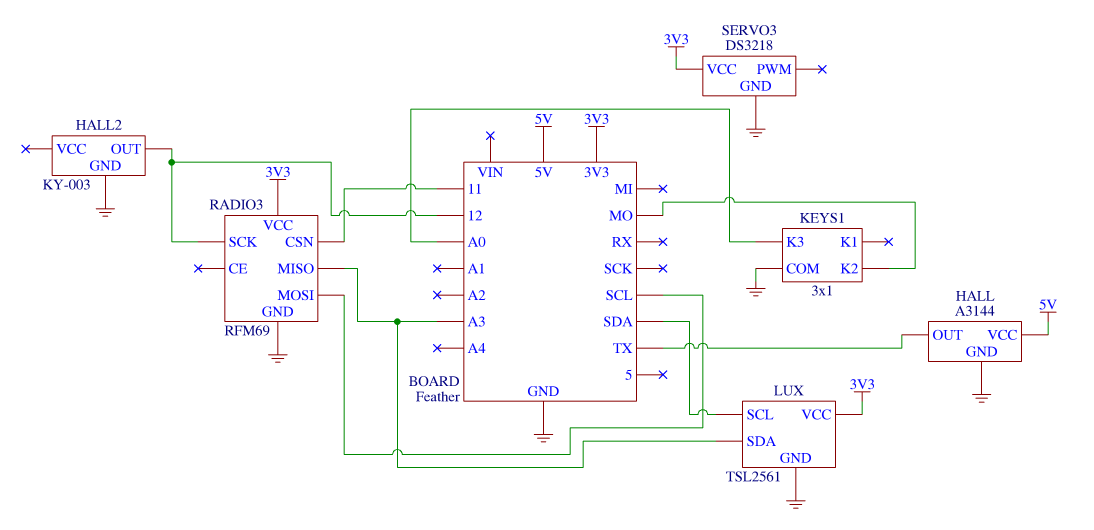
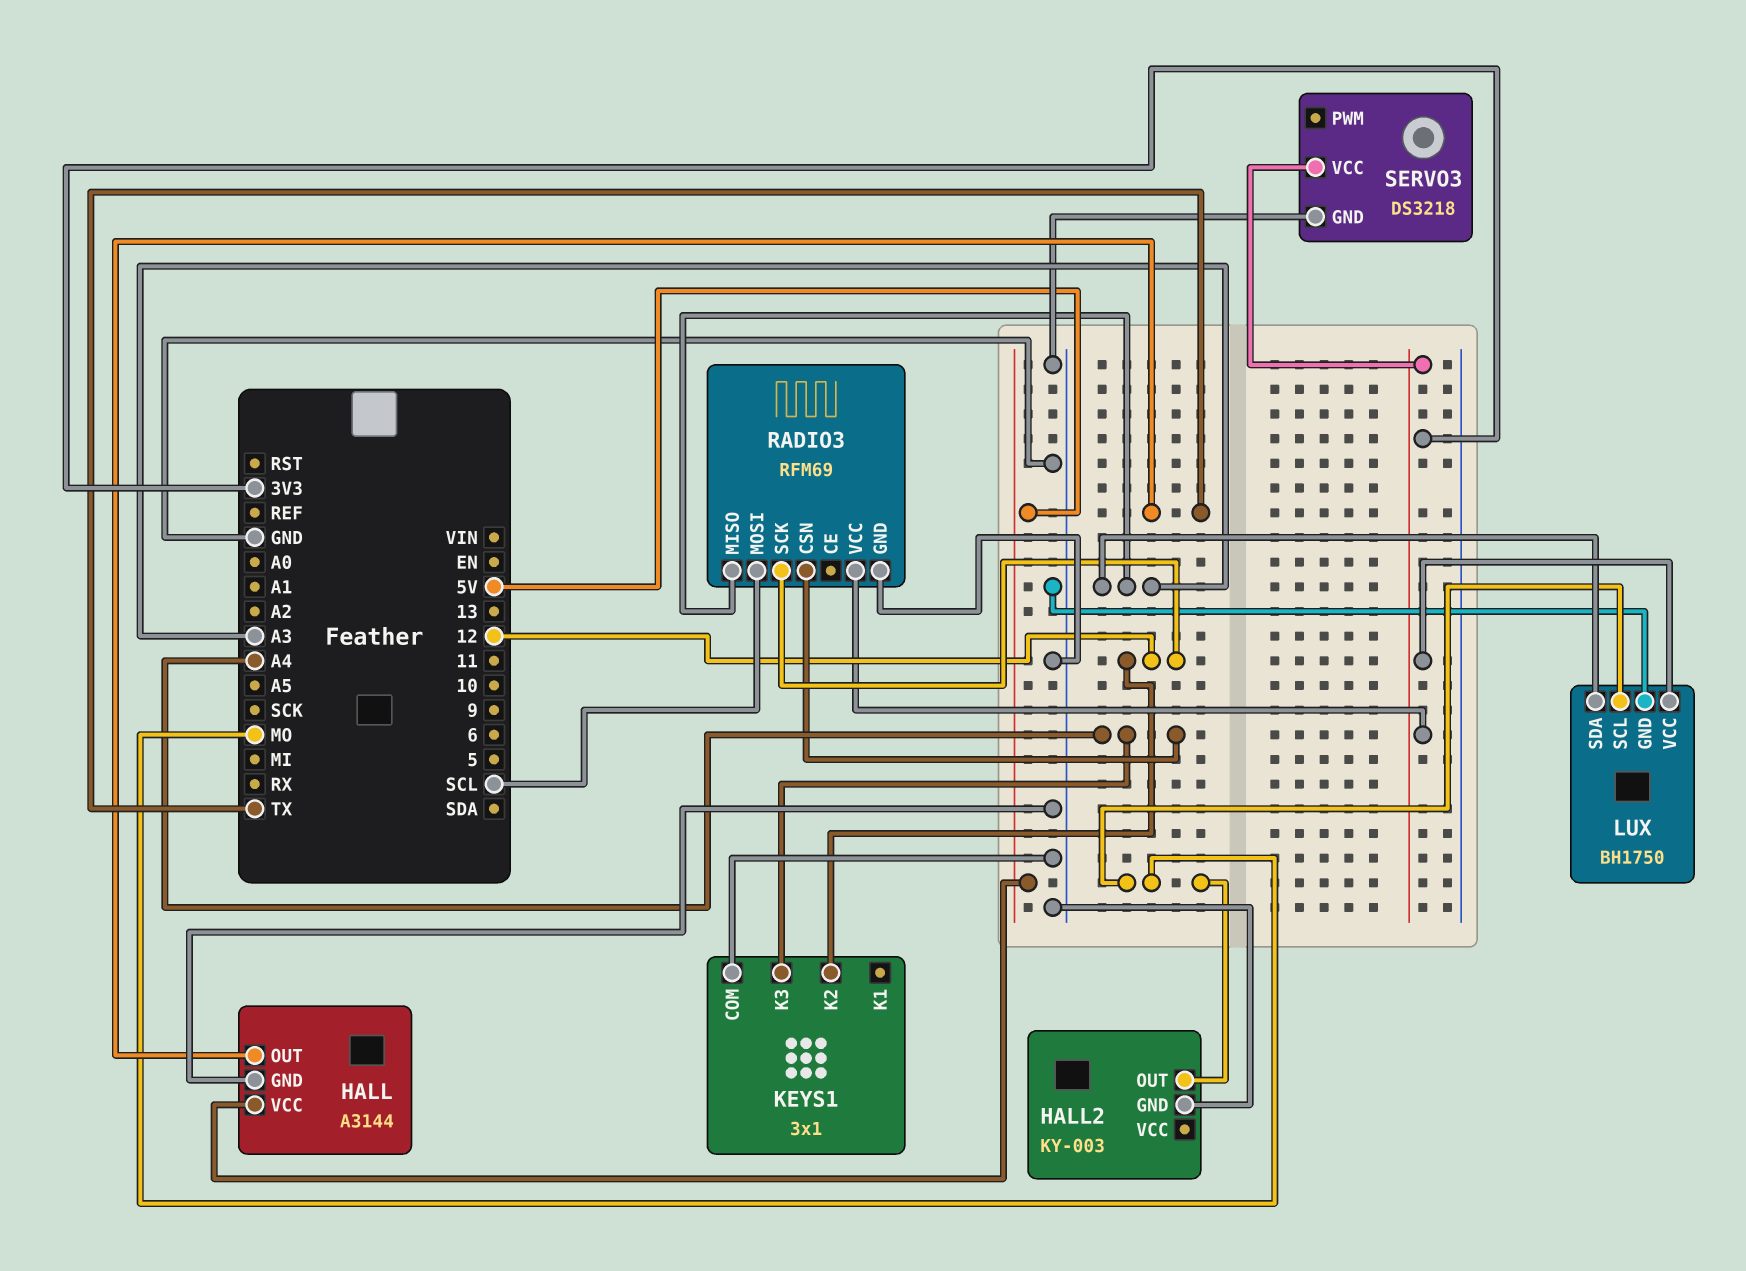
HALL2 pin OUT: 12 -> MO
KEYS1 pin K2: MO -> 12
KEYS1 pin K3: A0 -> A4
LUX: TSL2561 -> BH1750
LUX pin SCL: SDA -> MO
RADIO3 pin CSN: 11 -> A4

